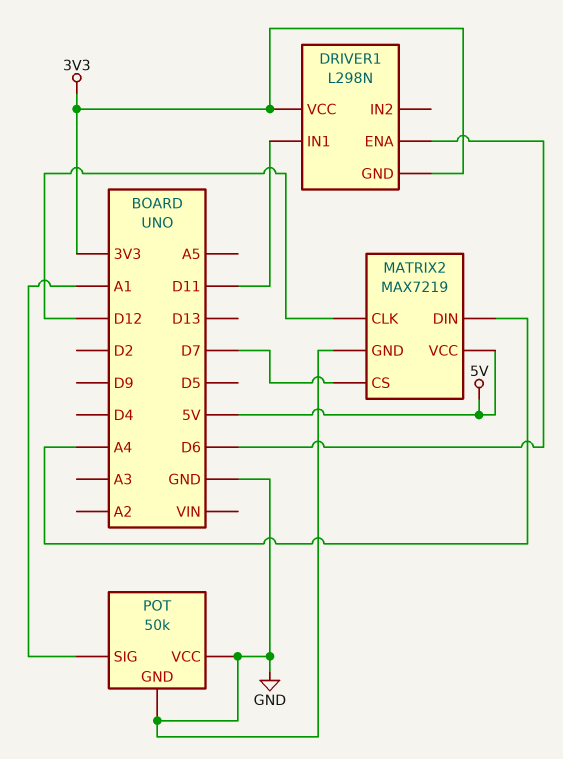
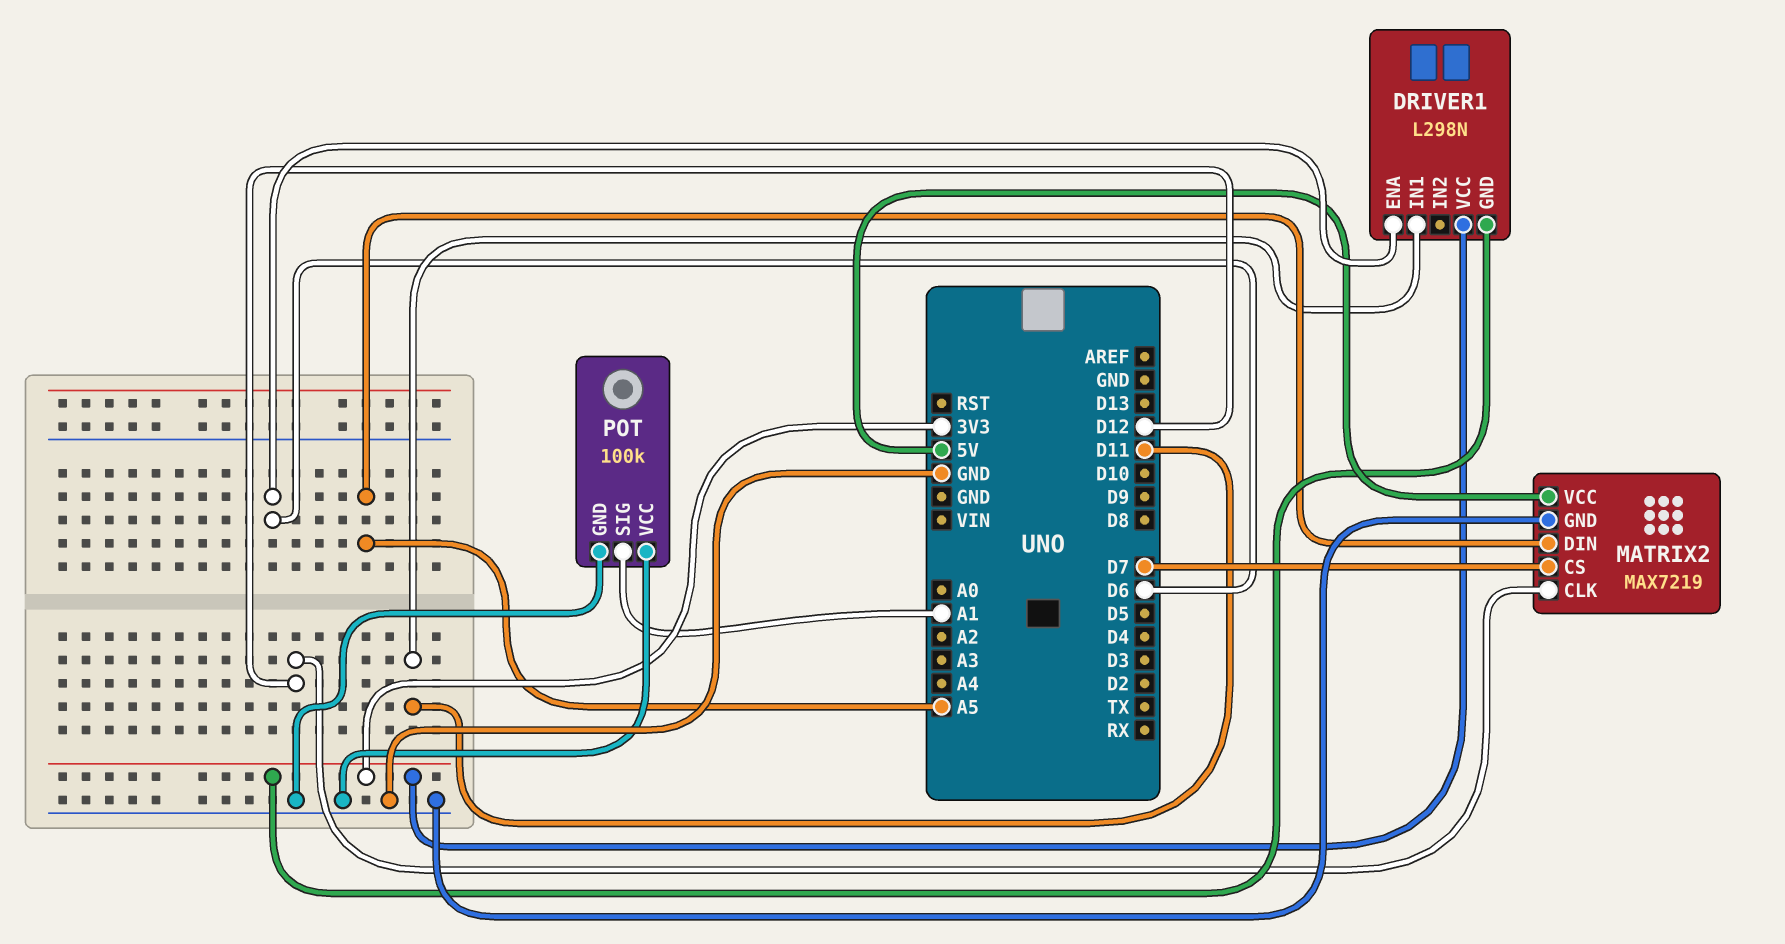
MATRIX2 pin DIN: A4 -> A5
POT: 50k -> 100k

